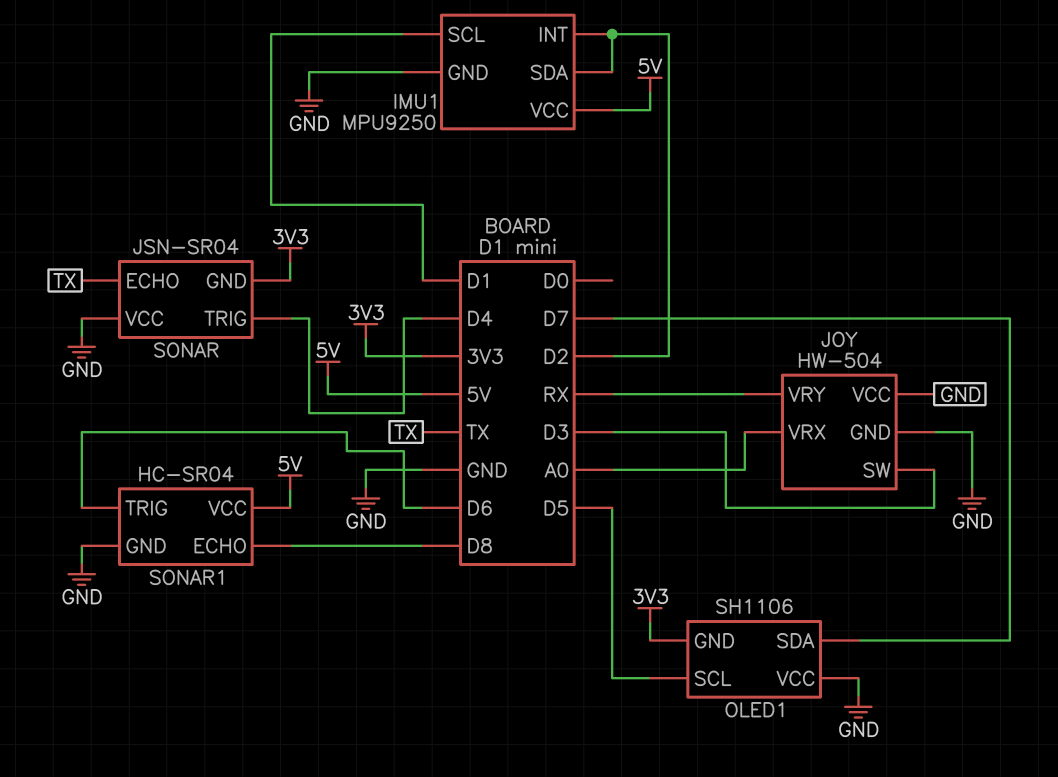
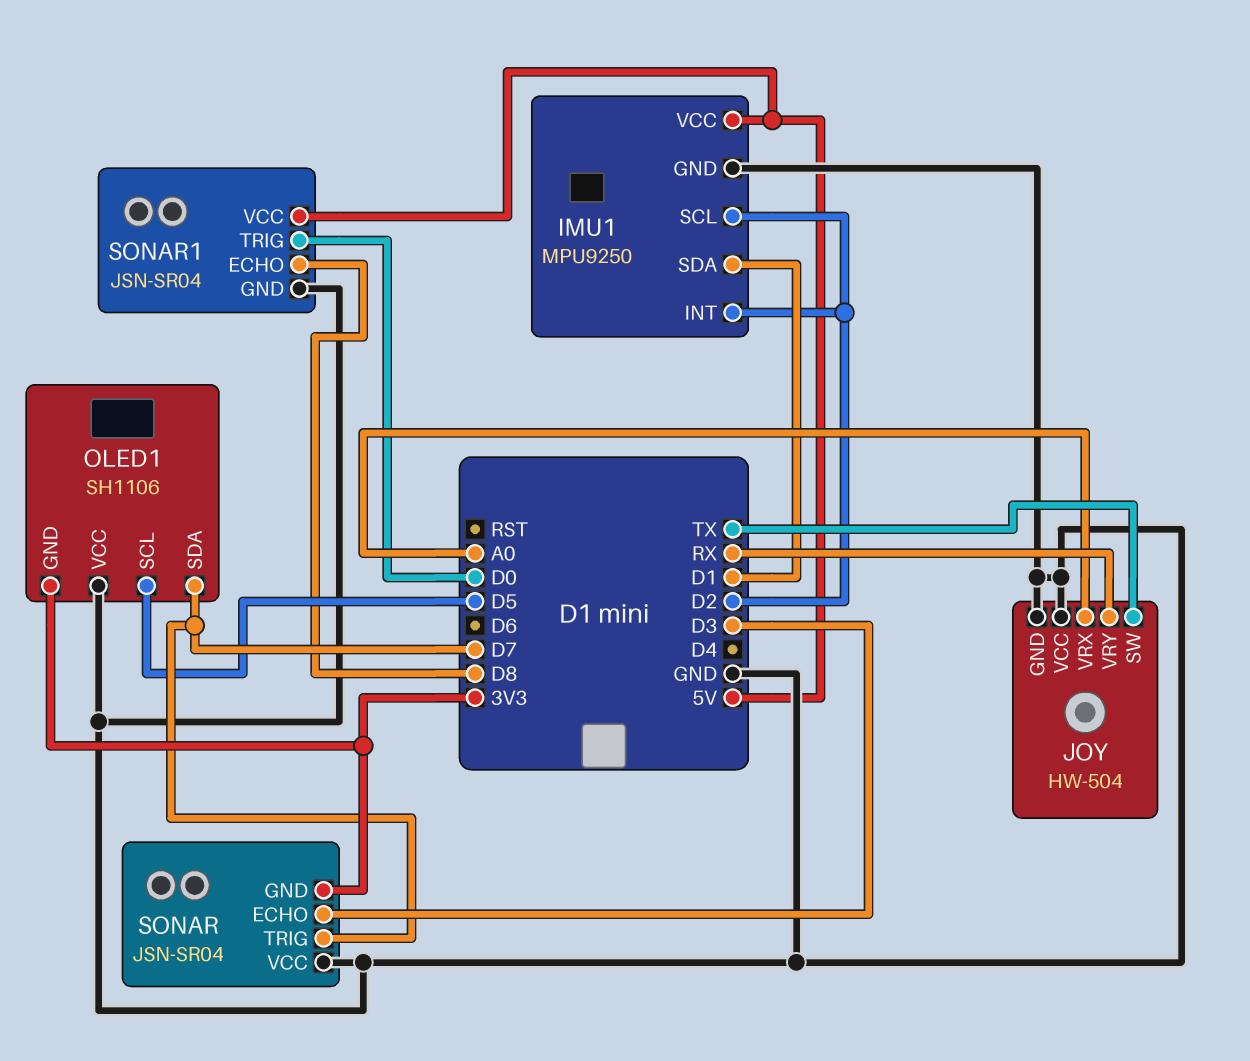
IMU1 pin SCL: D1 -> D2
IMU1 pin SDA: D2 -> D1
JOY pin SW: D3 -> TX
SONAR pin ECHO: TX -> D3
SONAR pin TRIG: D4 -> D7
SONAR1: HC-SR04 -> JSN-SR04
SONAR1 pin TRIG: D6 -> D0

